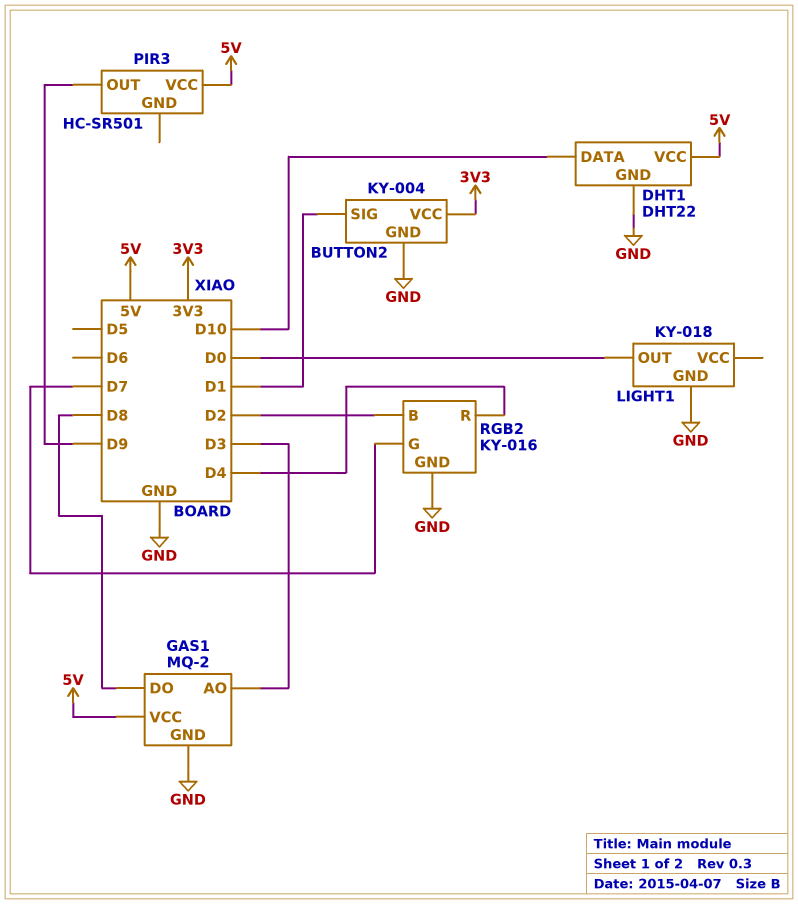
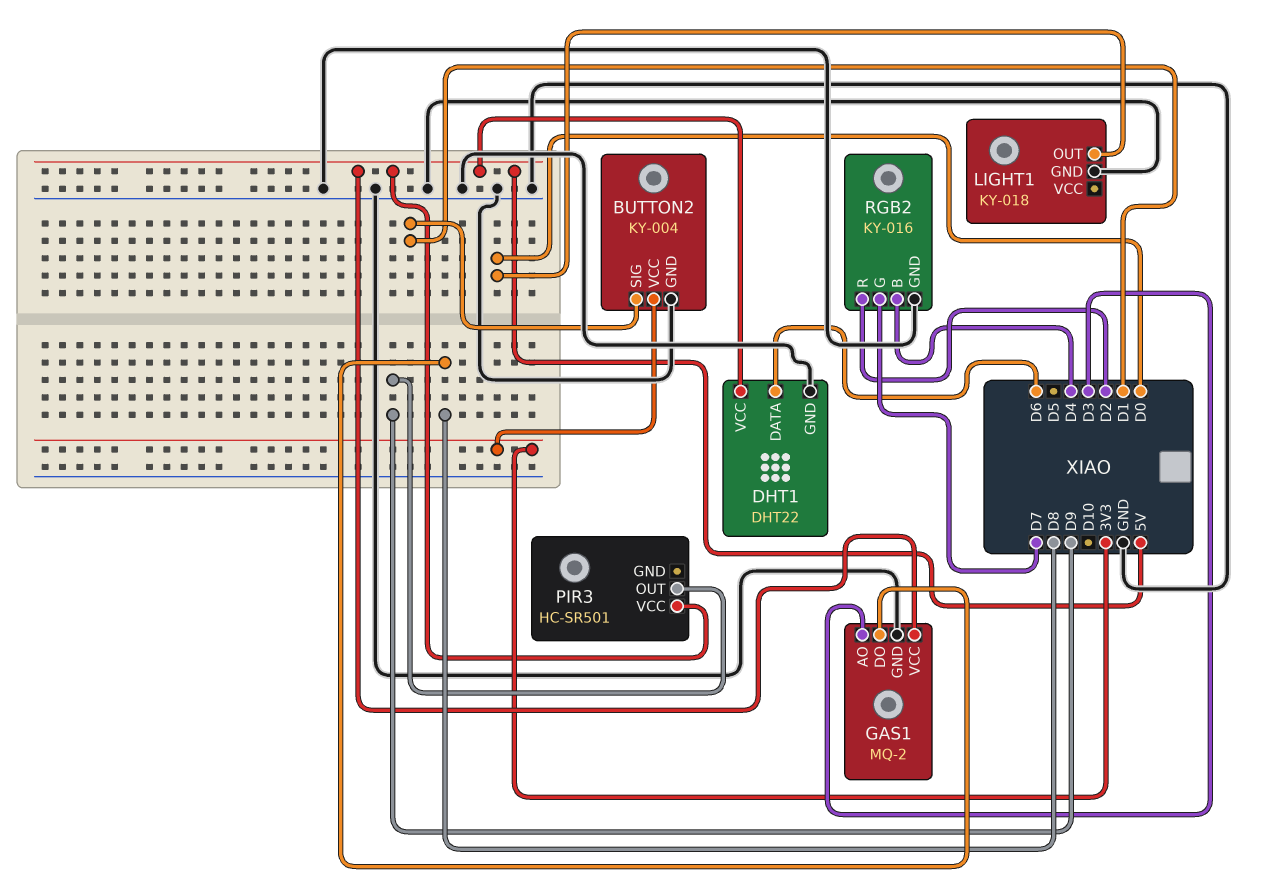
DHT1 pin DATA: D10 -> D6
RGB2 pin B: D2 -> D4
RGB2 pin R: D4 -> D2

